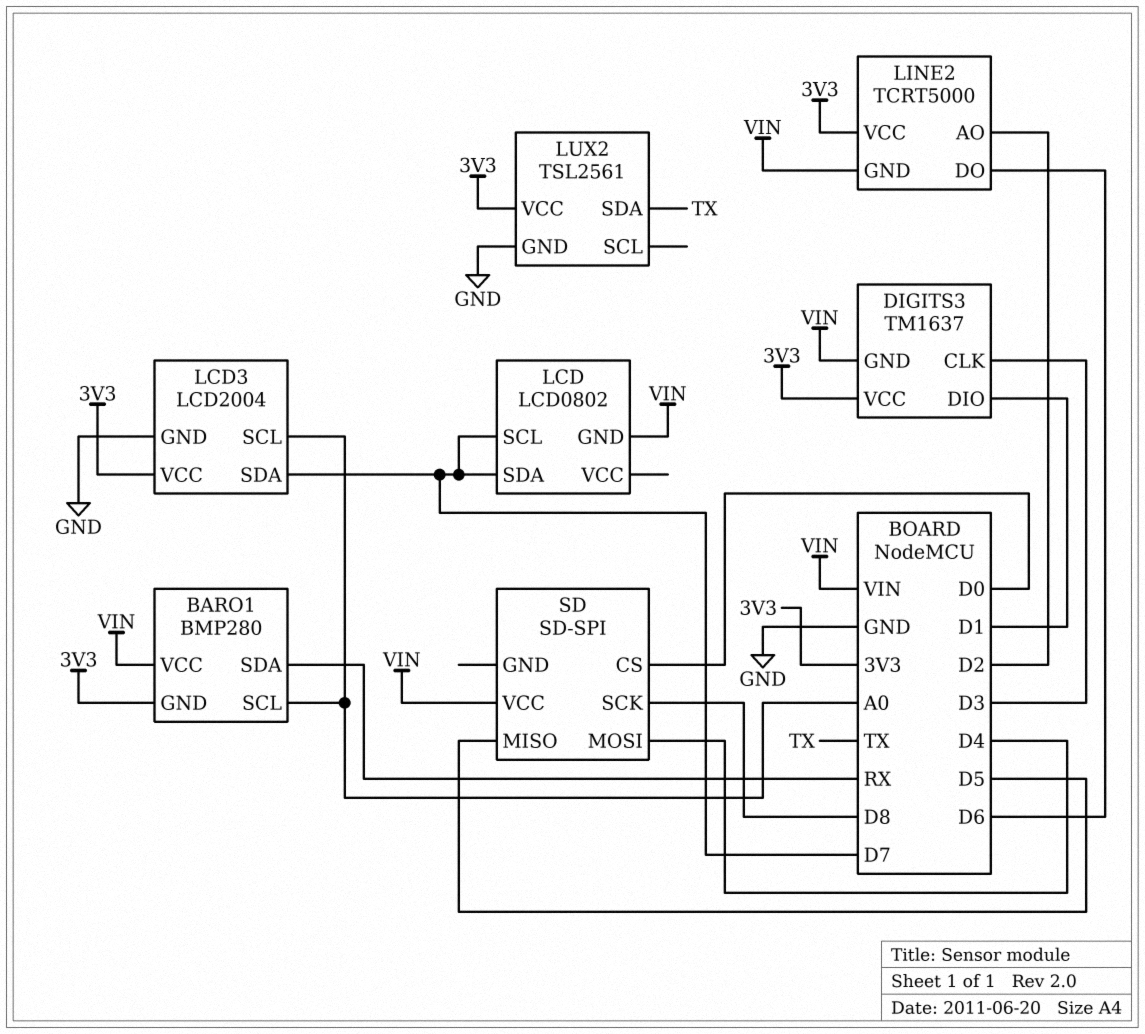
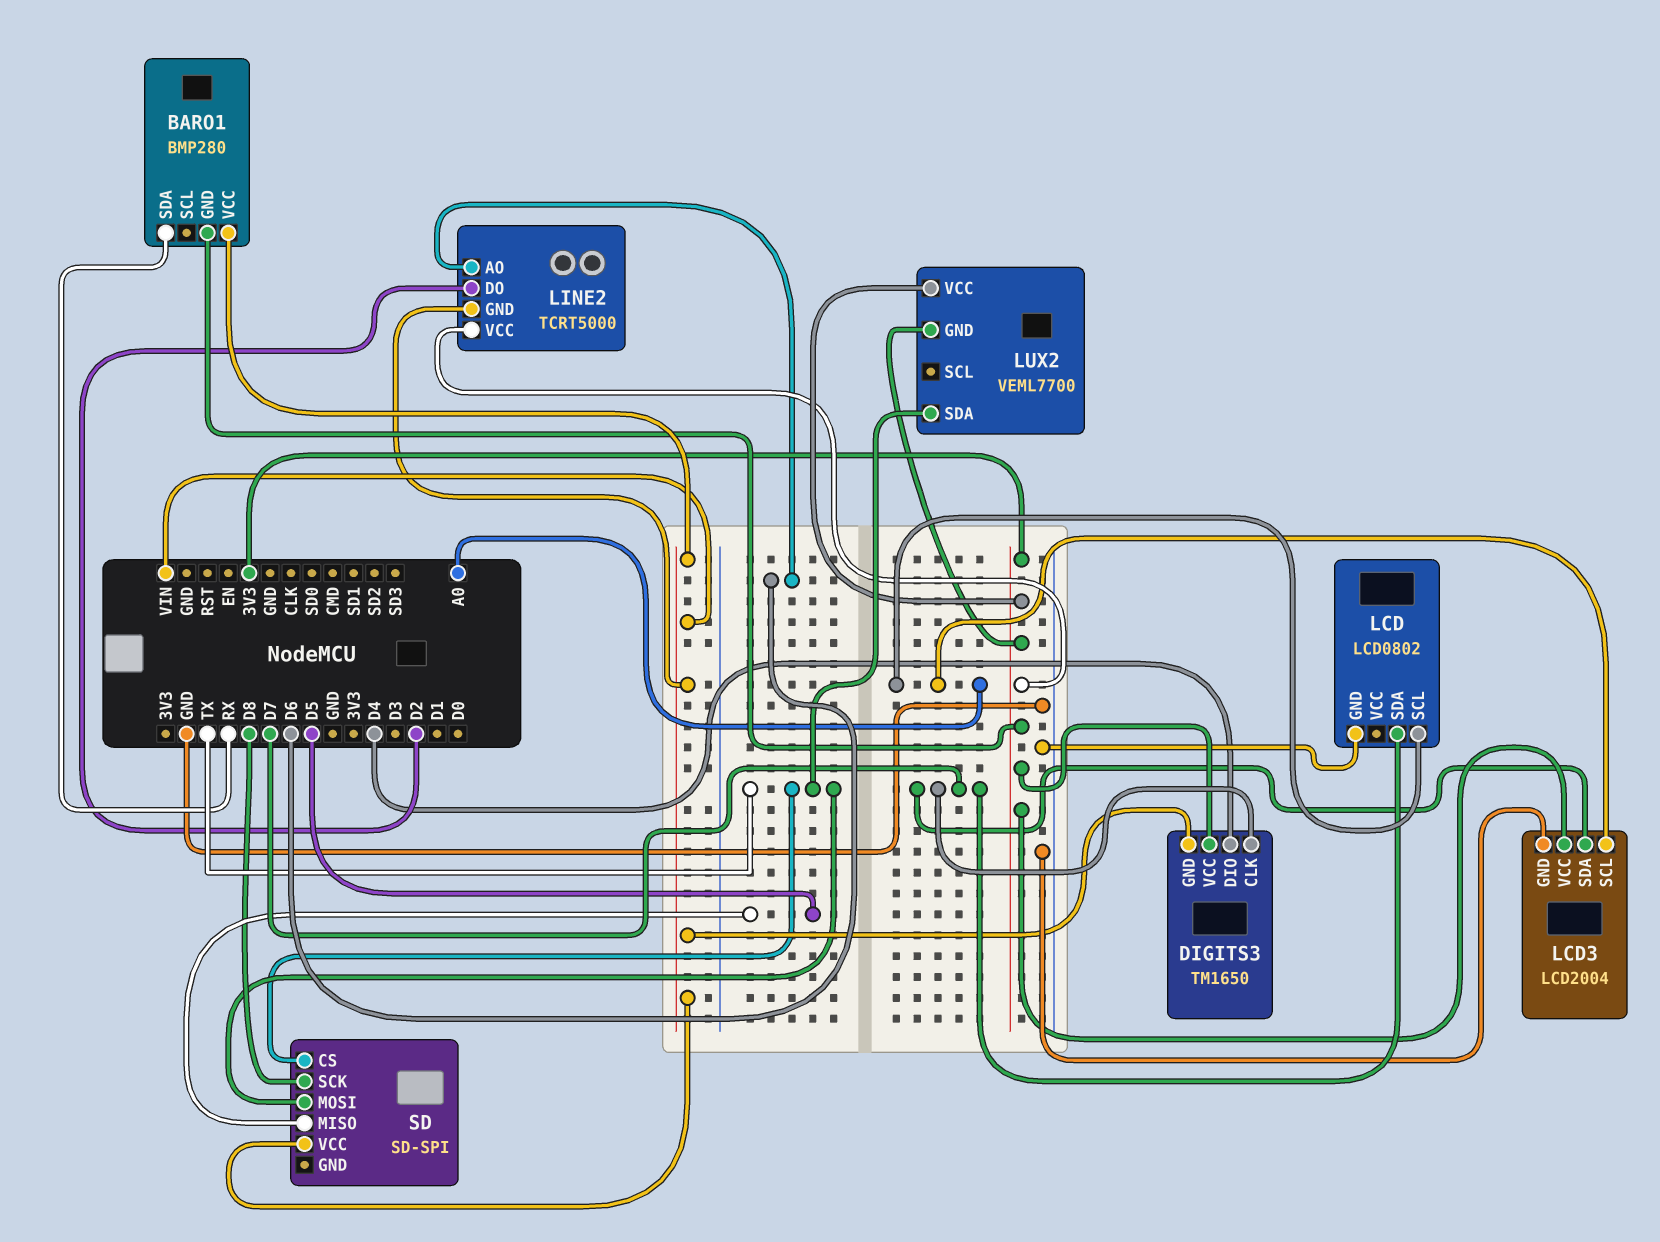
BARO1 pin SCL: A0 -> none
DIGITS3: TM1637 -> TM1650
DIGITS3 pin CLK: D3 -> D7
DIGITS3 pin DIO: D1 -> D4
LCD pin GND: VIN -> GND
LCD pin SCL: D7 -> A0
LINE2 pin AO: D2 -> D6
LINE2 pin DO: D6 -> D2
LUX2: TSL2561 -> VEML7700
LUX2 pin GND: GND -> 3V3
SD pin CS: D0 -> TX
SD pin MOSI: D4 -> TX

